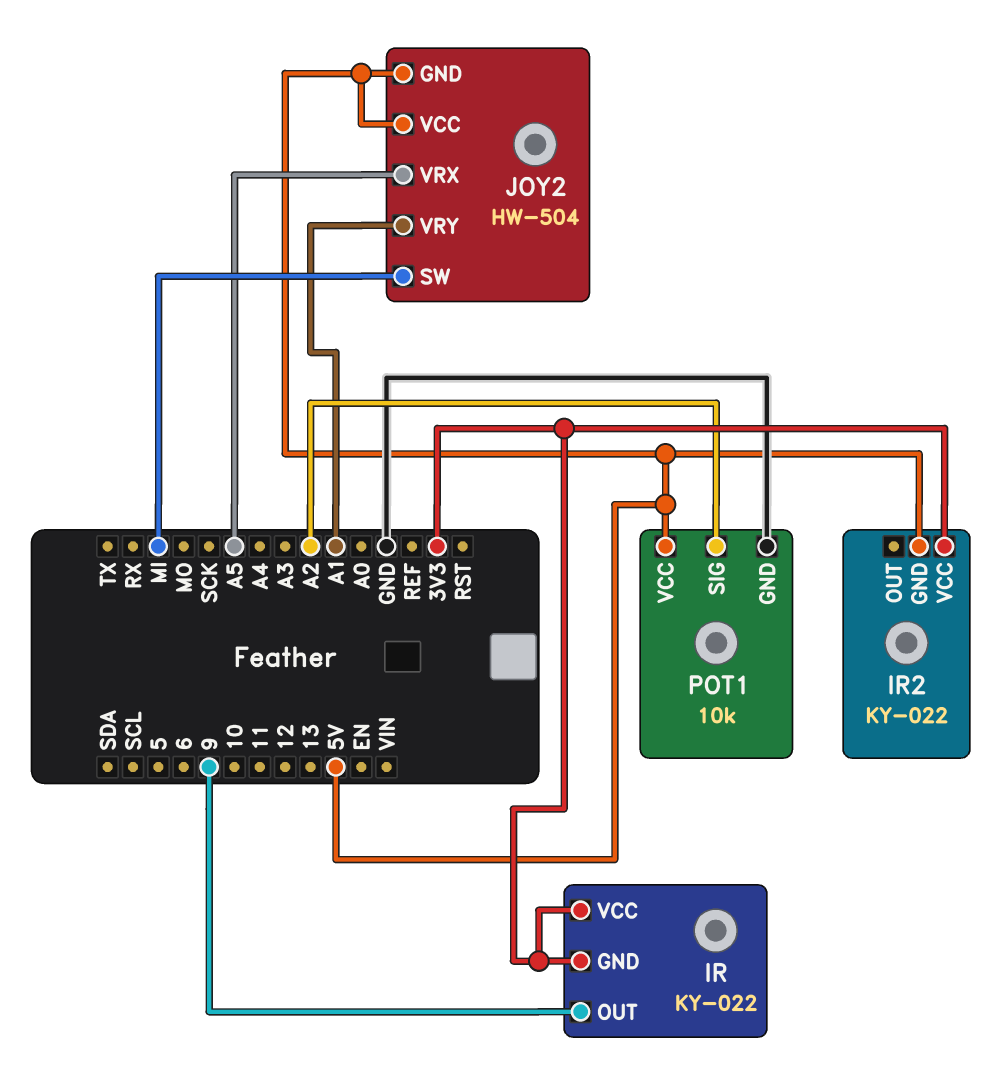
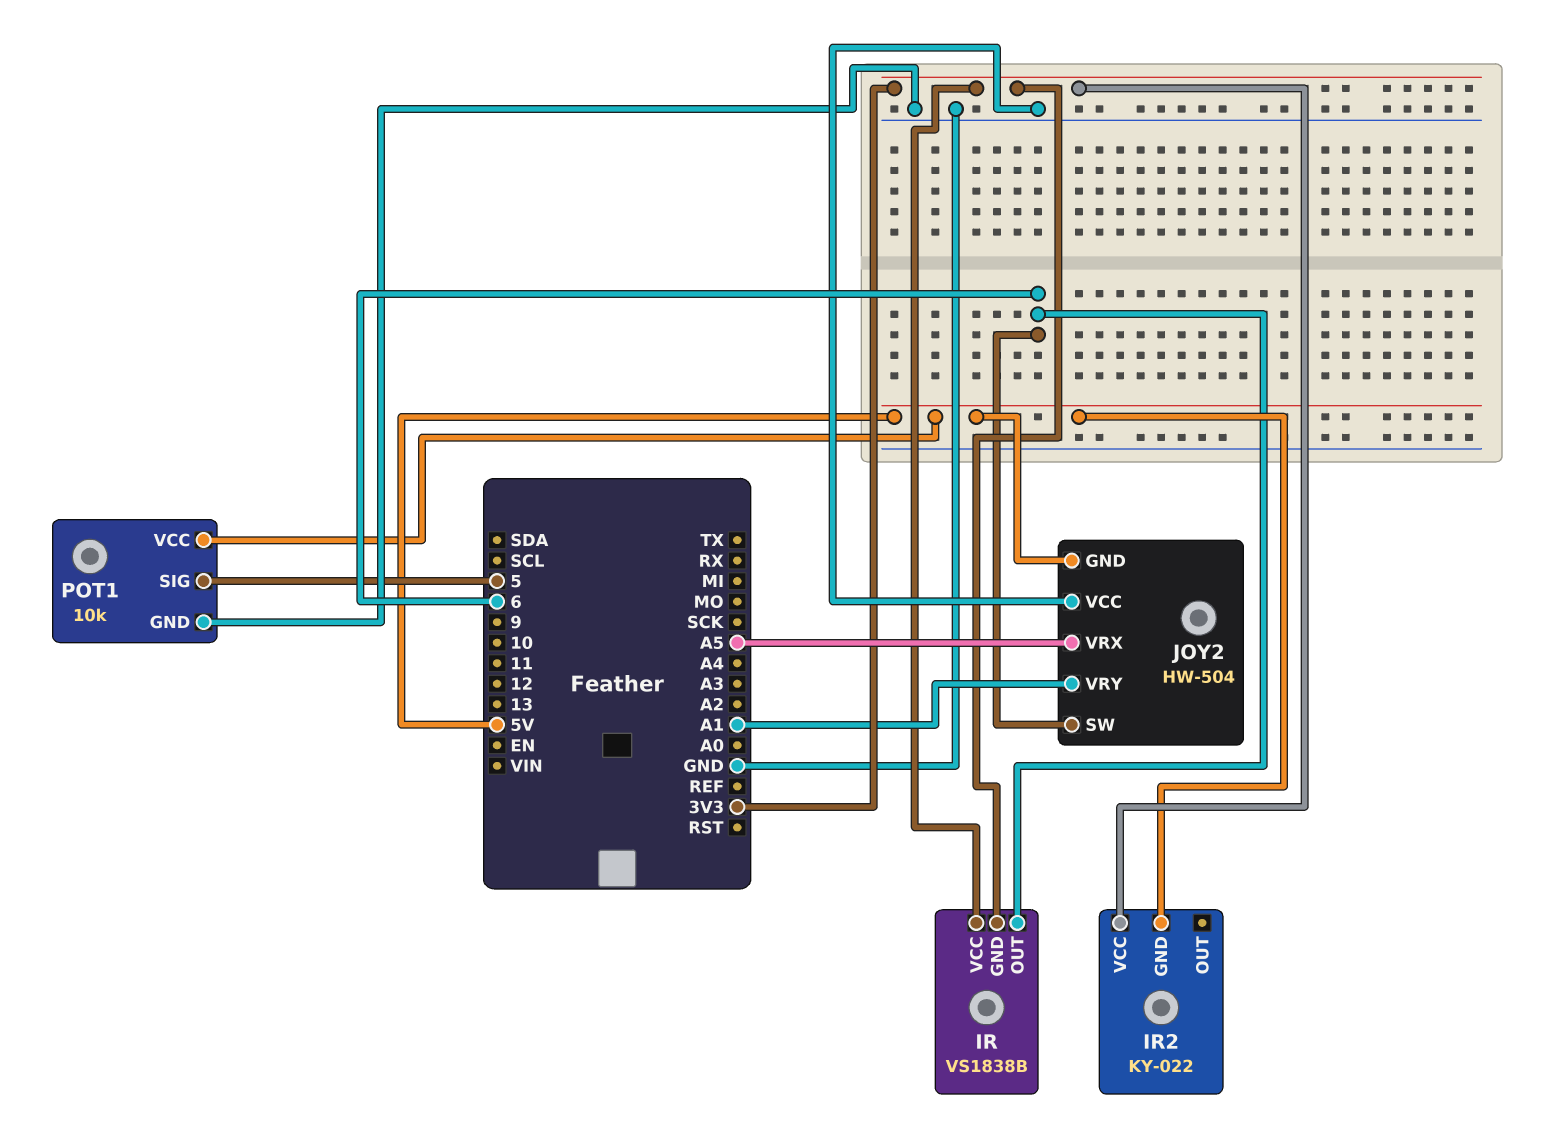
IR: KY-022 -> VS1838B
IR pin OUT: 9 -> 6
JOY2 pin SW: MI -> 6
JOY2 pin VCC: 5V -> GND
POT1 pin SIG: A2 -> 5

